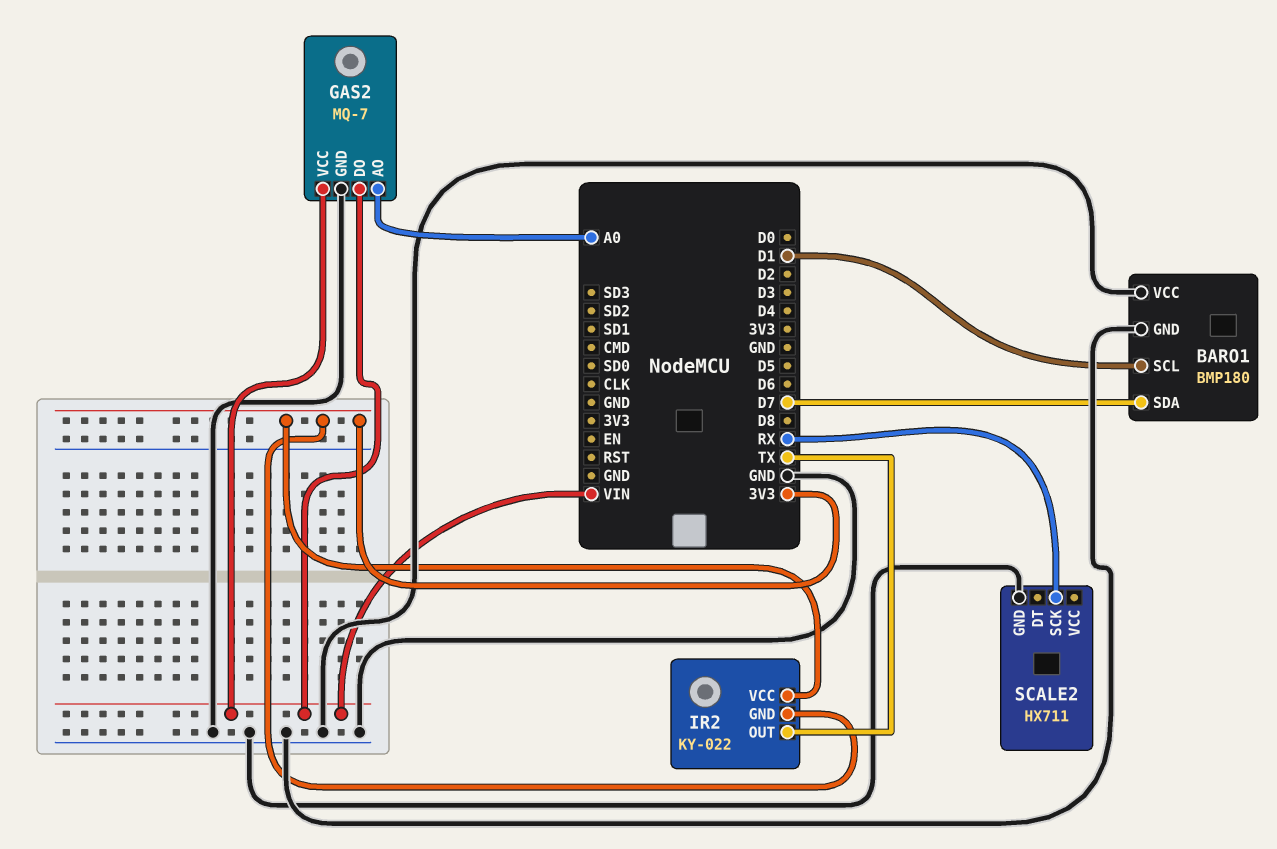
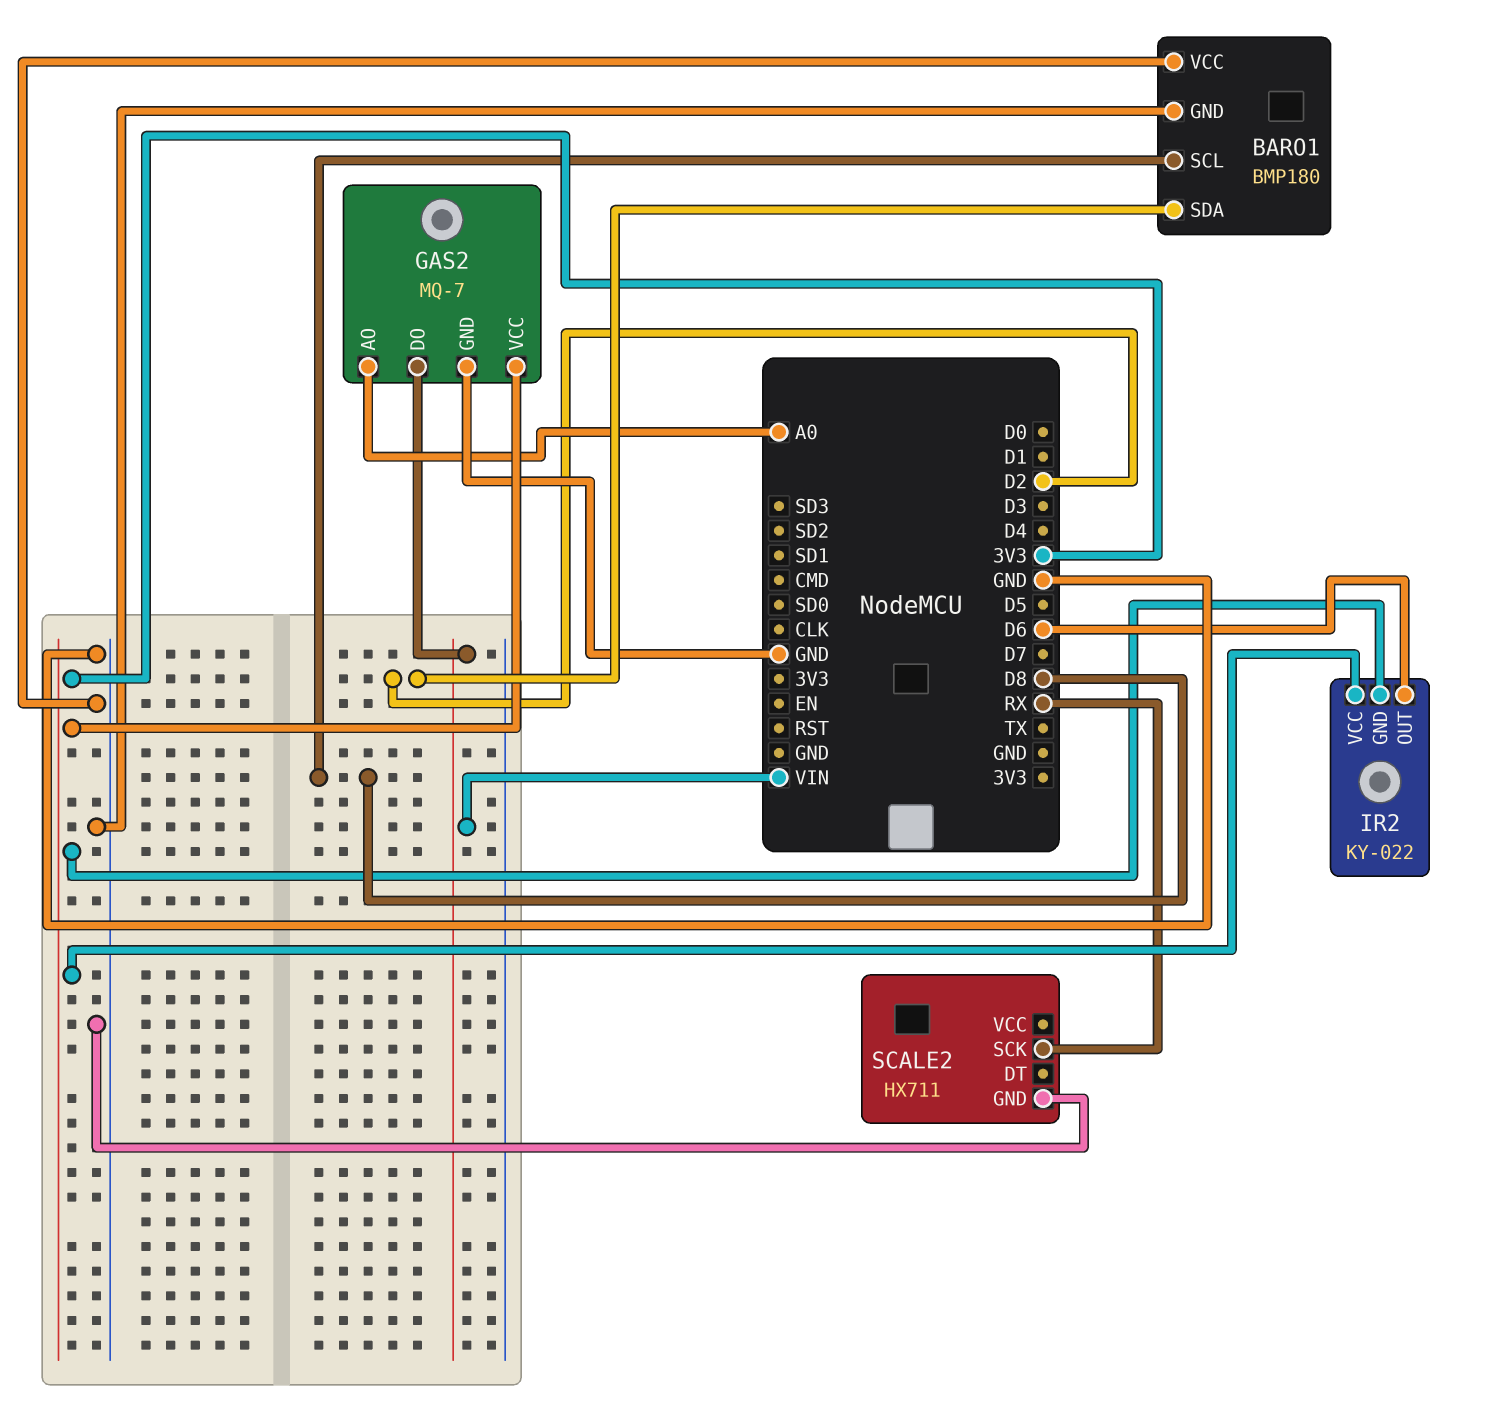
BARO1 pin SCL: D1 -> D8
BARO1 pin SDA: D7 -> D2
GAS2 pin VCC: VIN -> 3V3
IR2 pin OUT: TX -> D6

